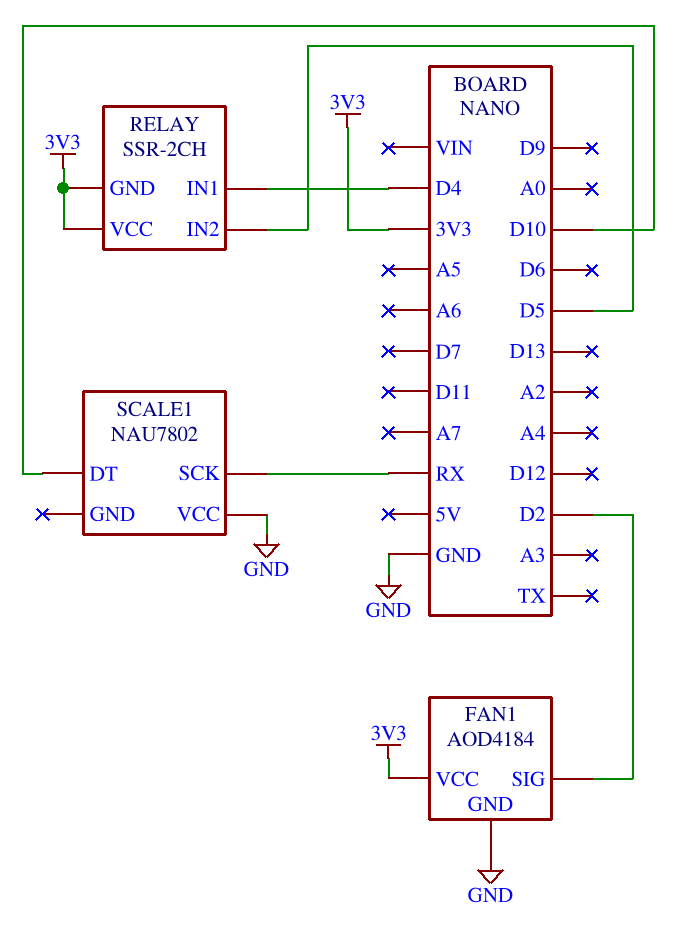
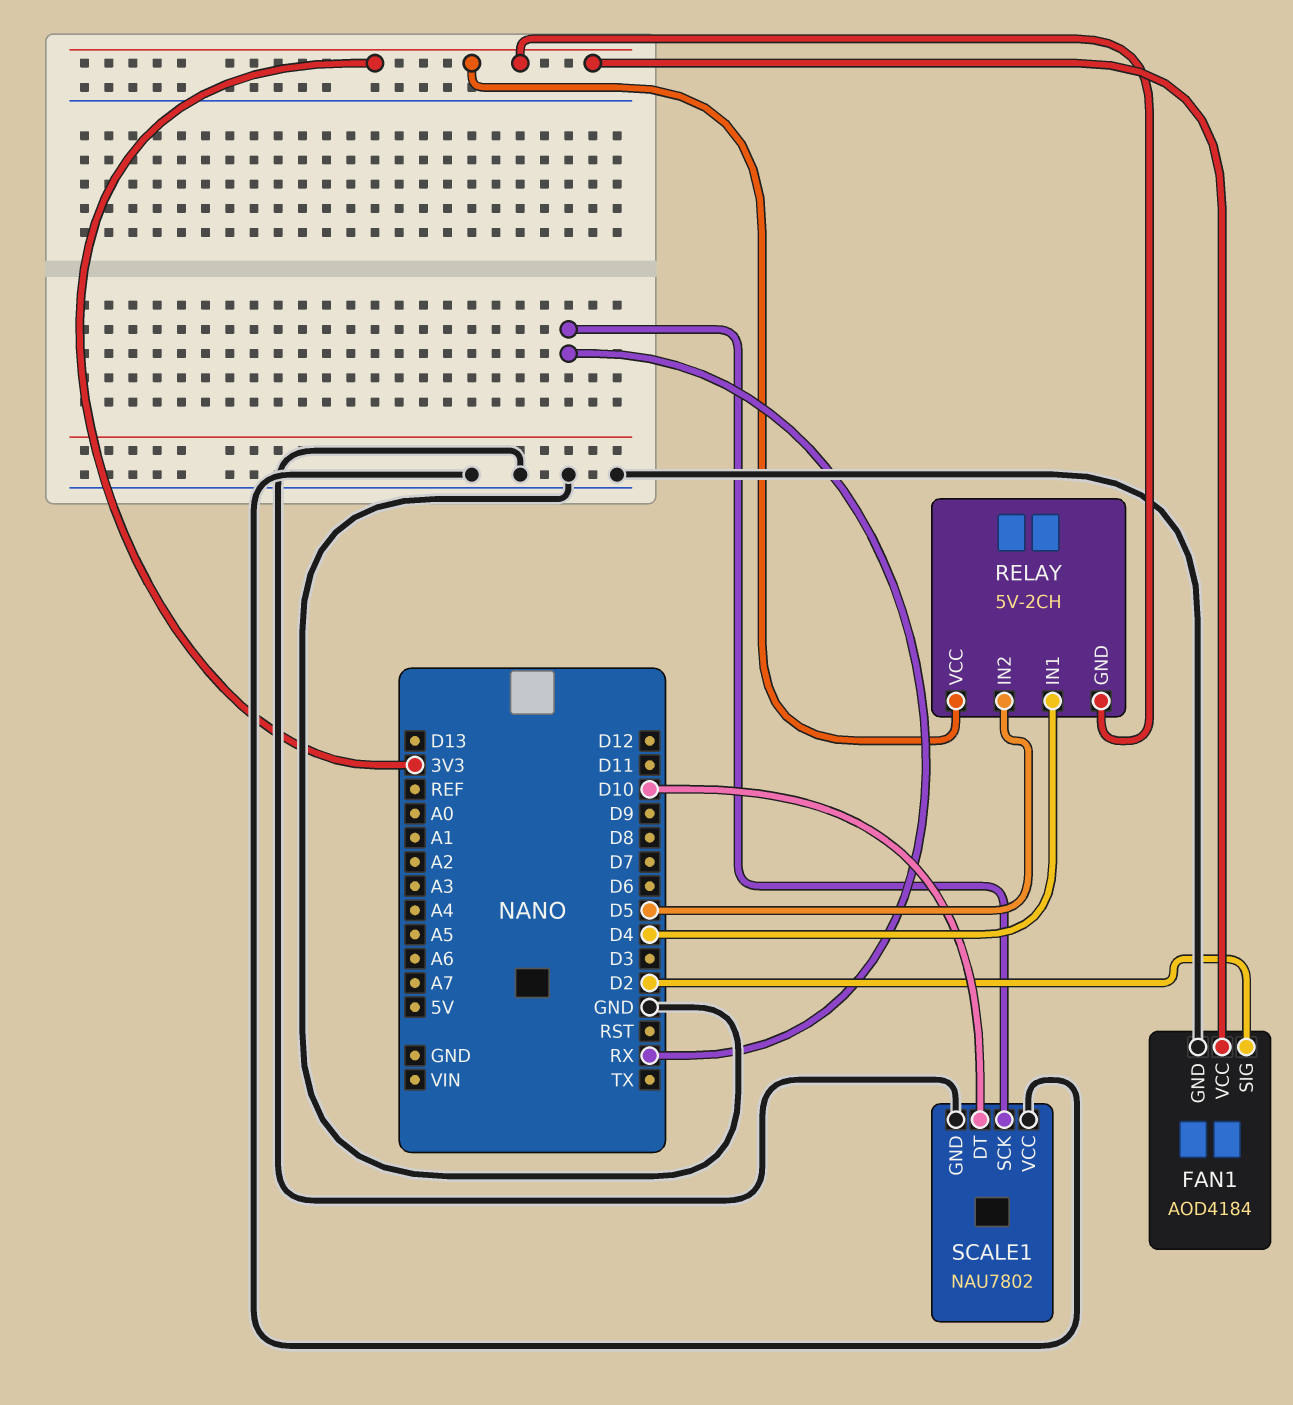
RELAY: SSR-2CH -> 5V-2CH
SCALE1 pin GND: none -> GND

